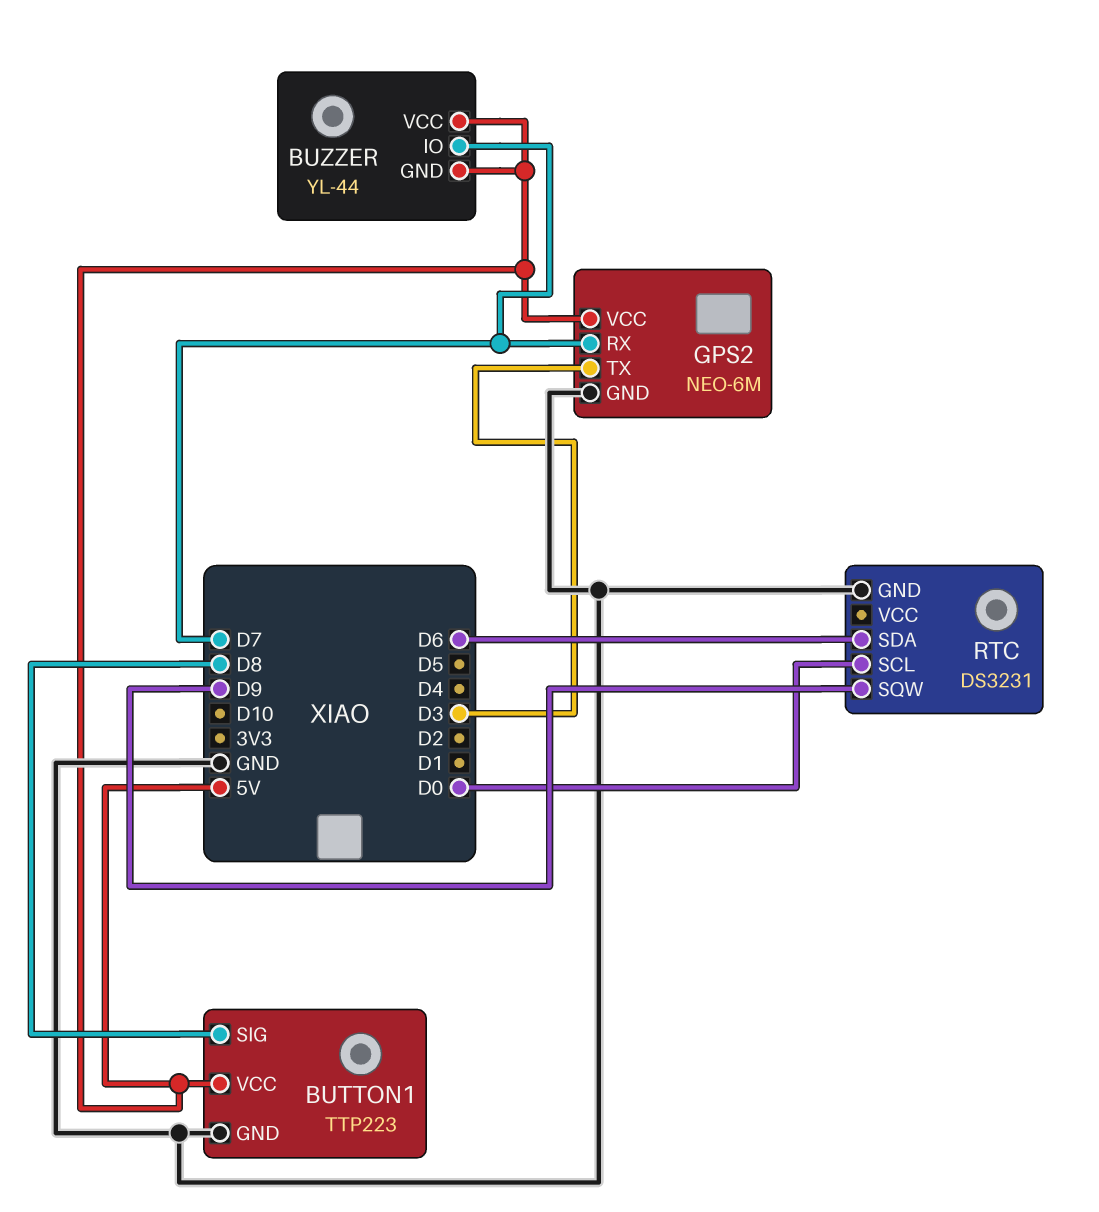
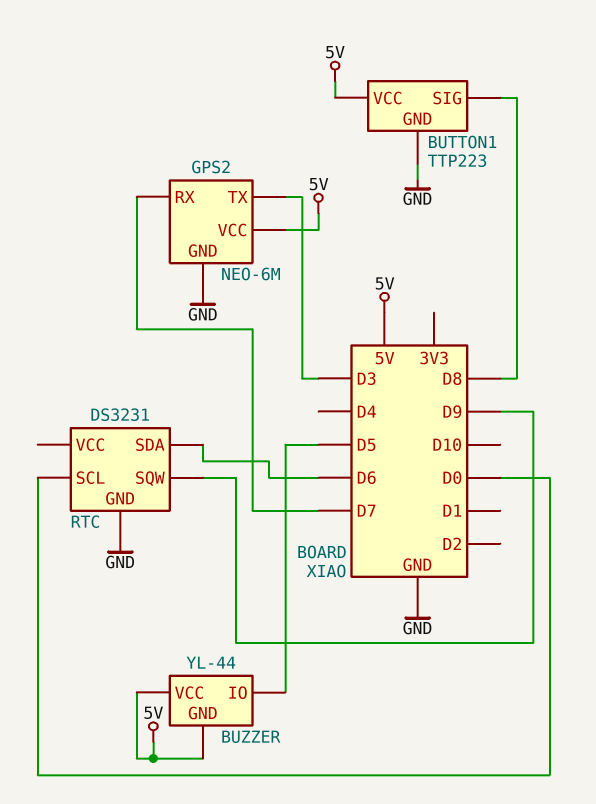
BUZZER pin IO: D7 -> D5

